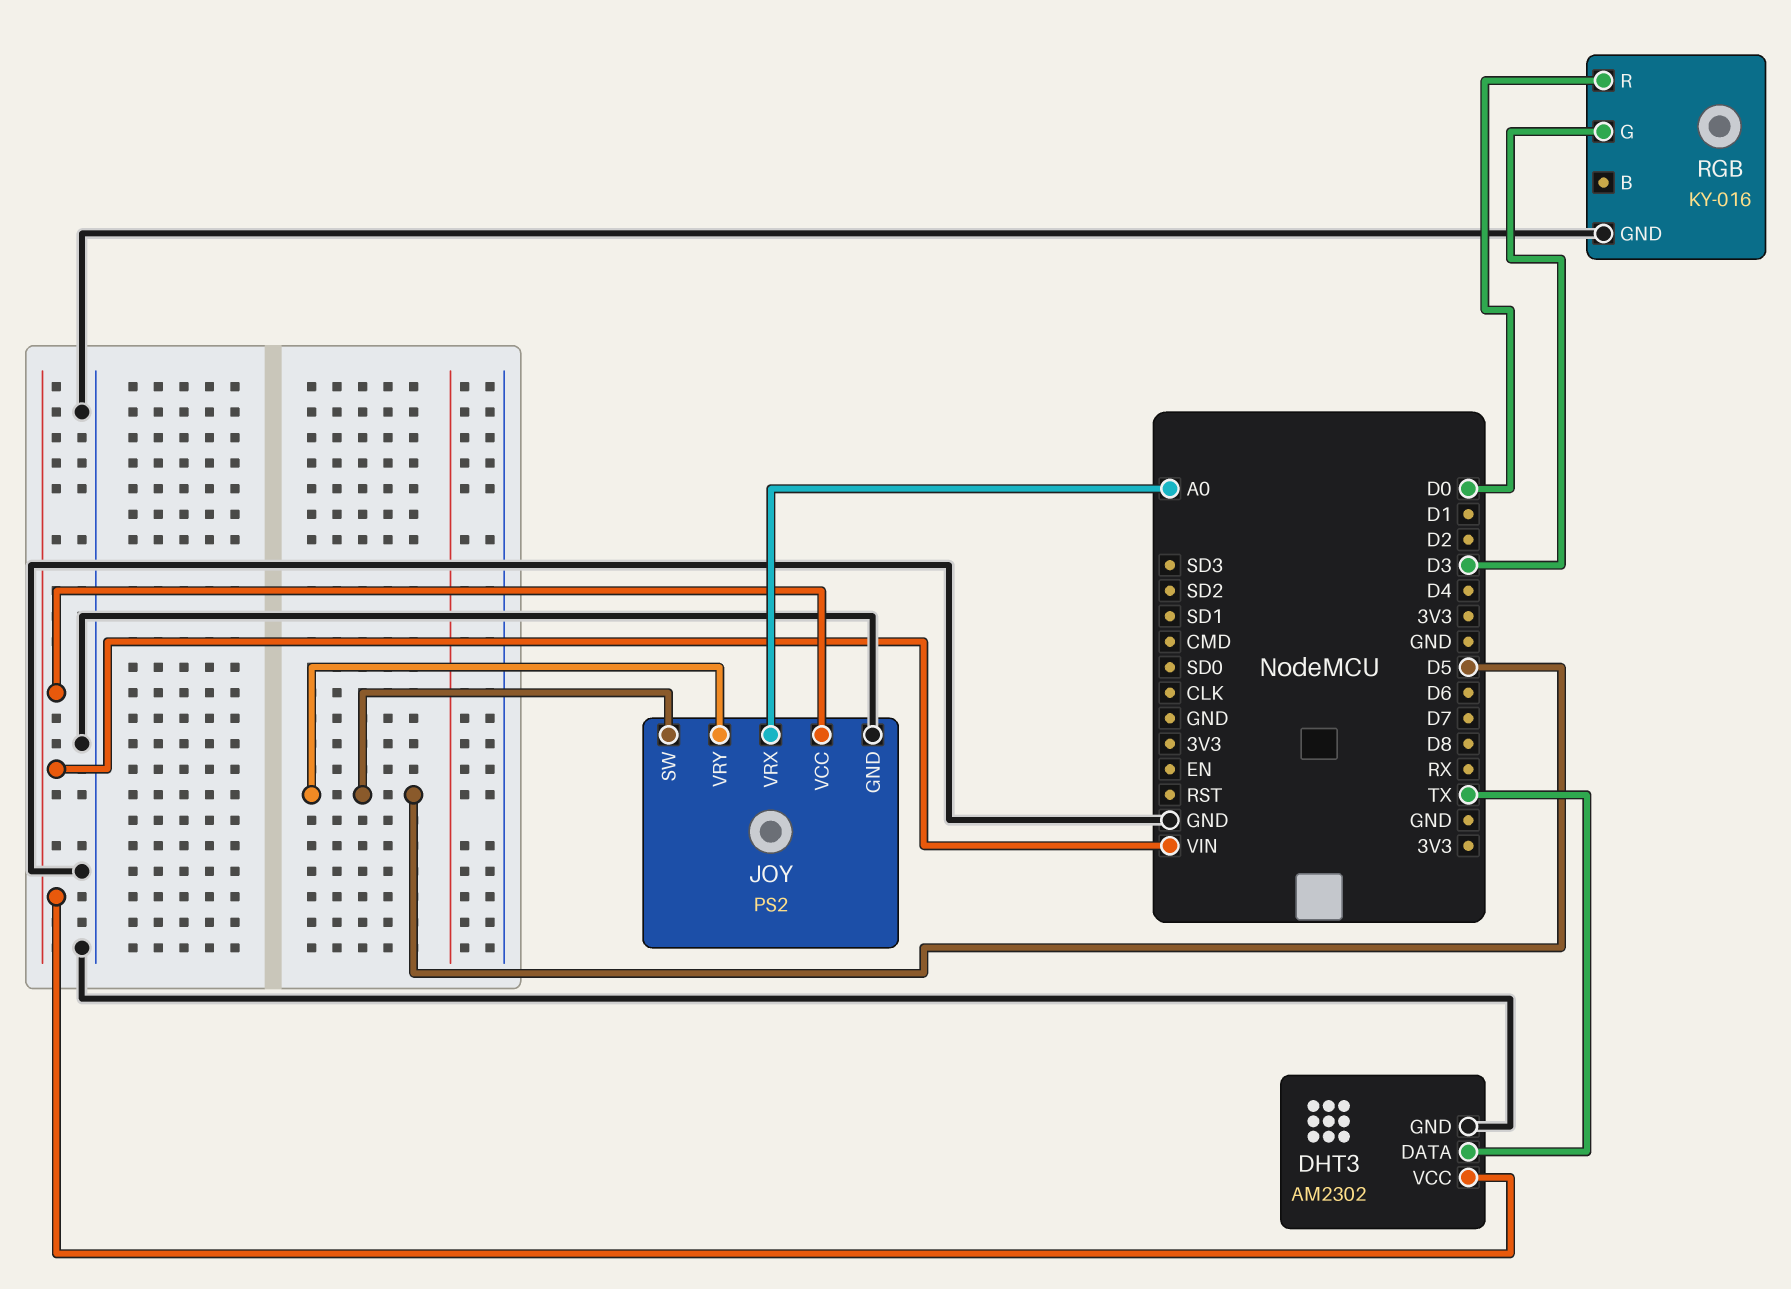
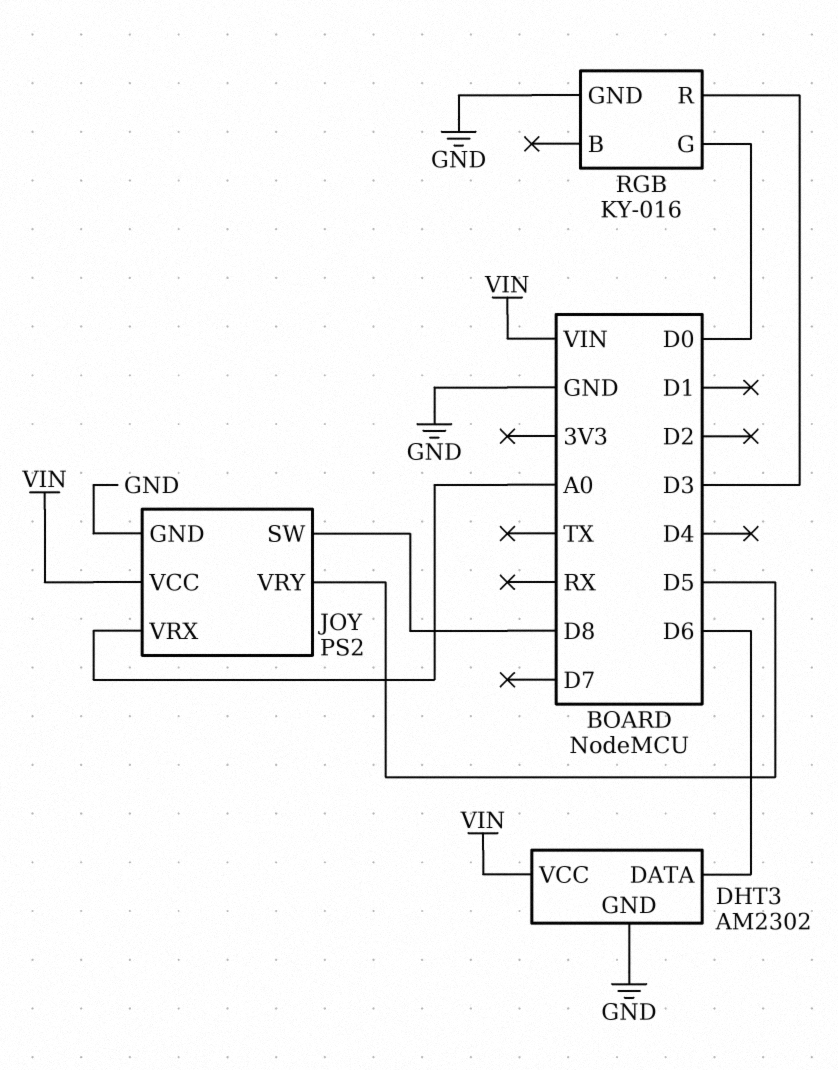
DHT3 pin DATA: TX -> D6
JOY pin SW: D5 -> D8
RGB pin G: D3 -> D0
RGB pin R: D0 -> D3

